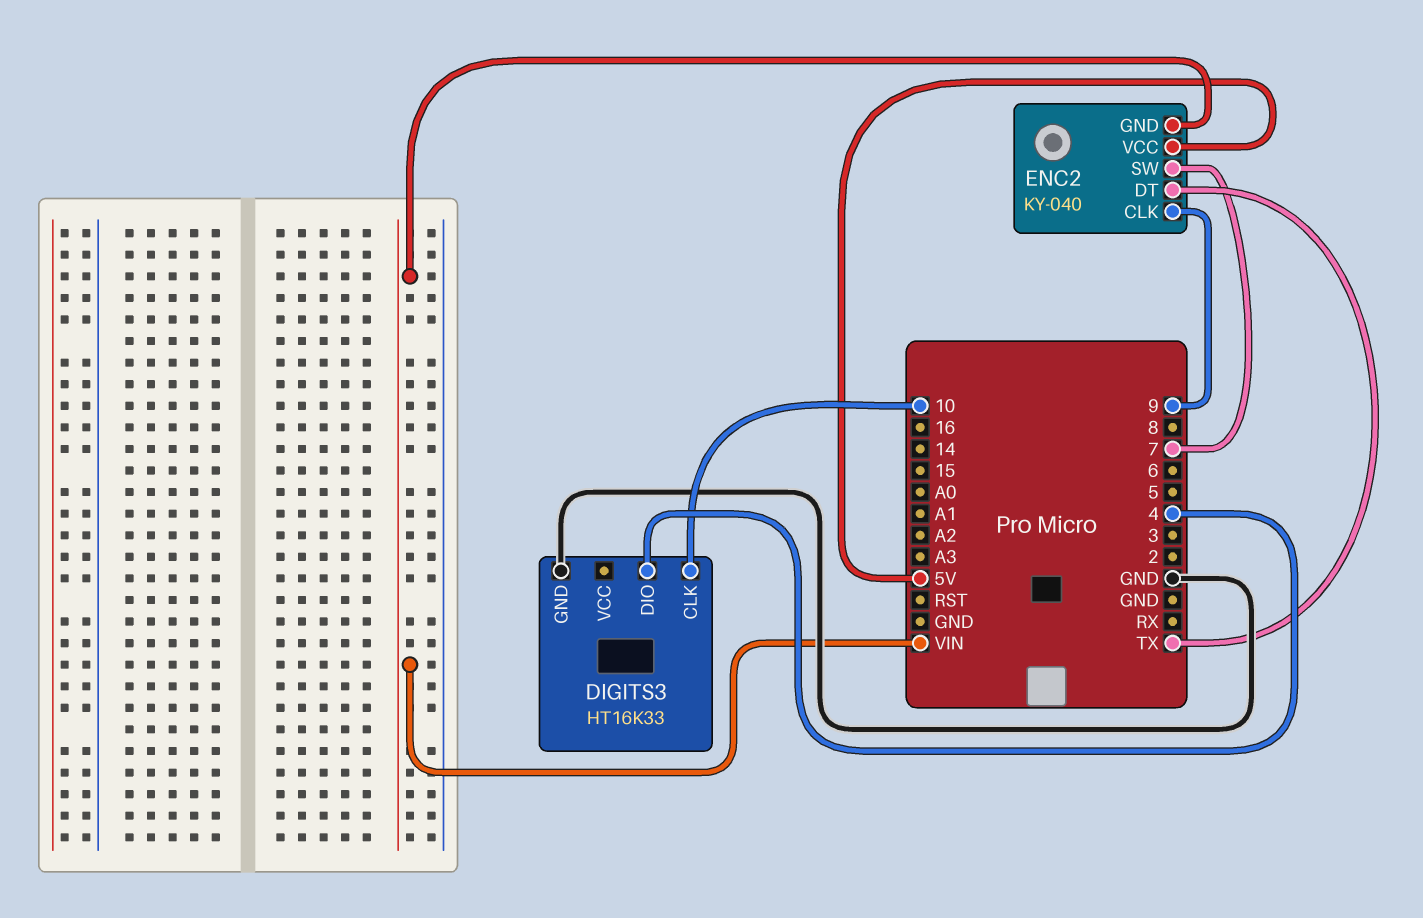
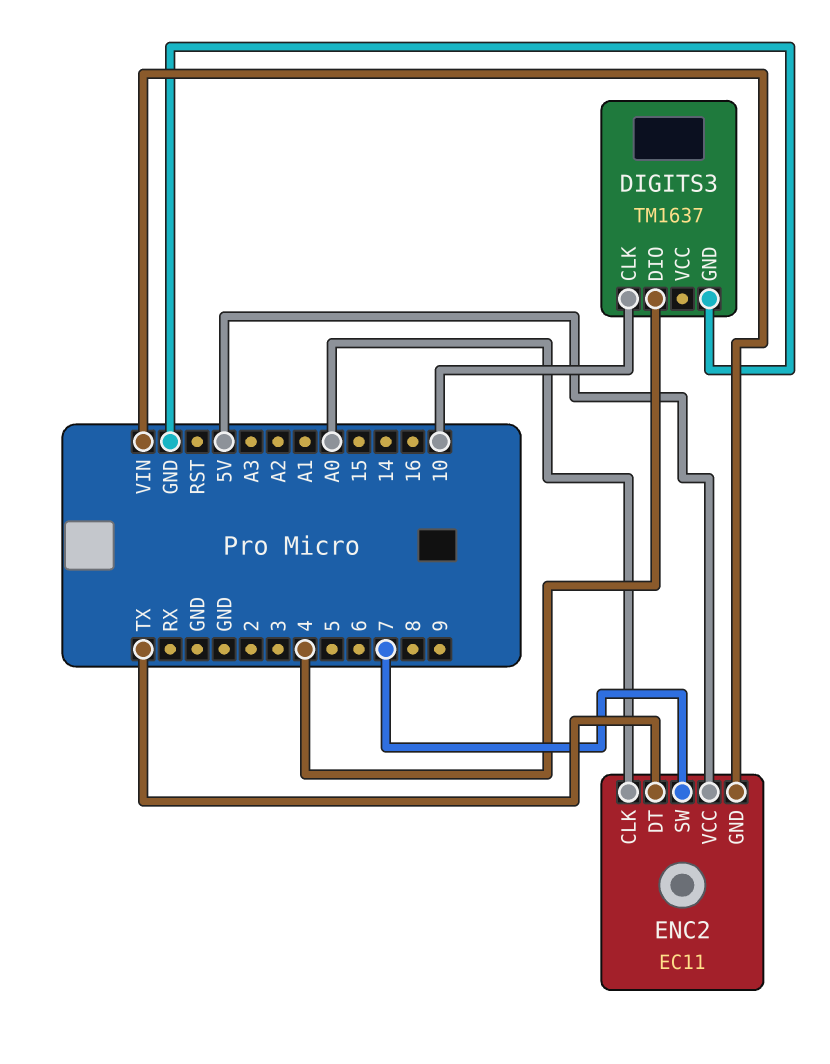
DIGITS3: HT16K33 -> TM1637
ENC2: KY-040 -> EC11
ENC2 pin CLK: 9 -> A0

